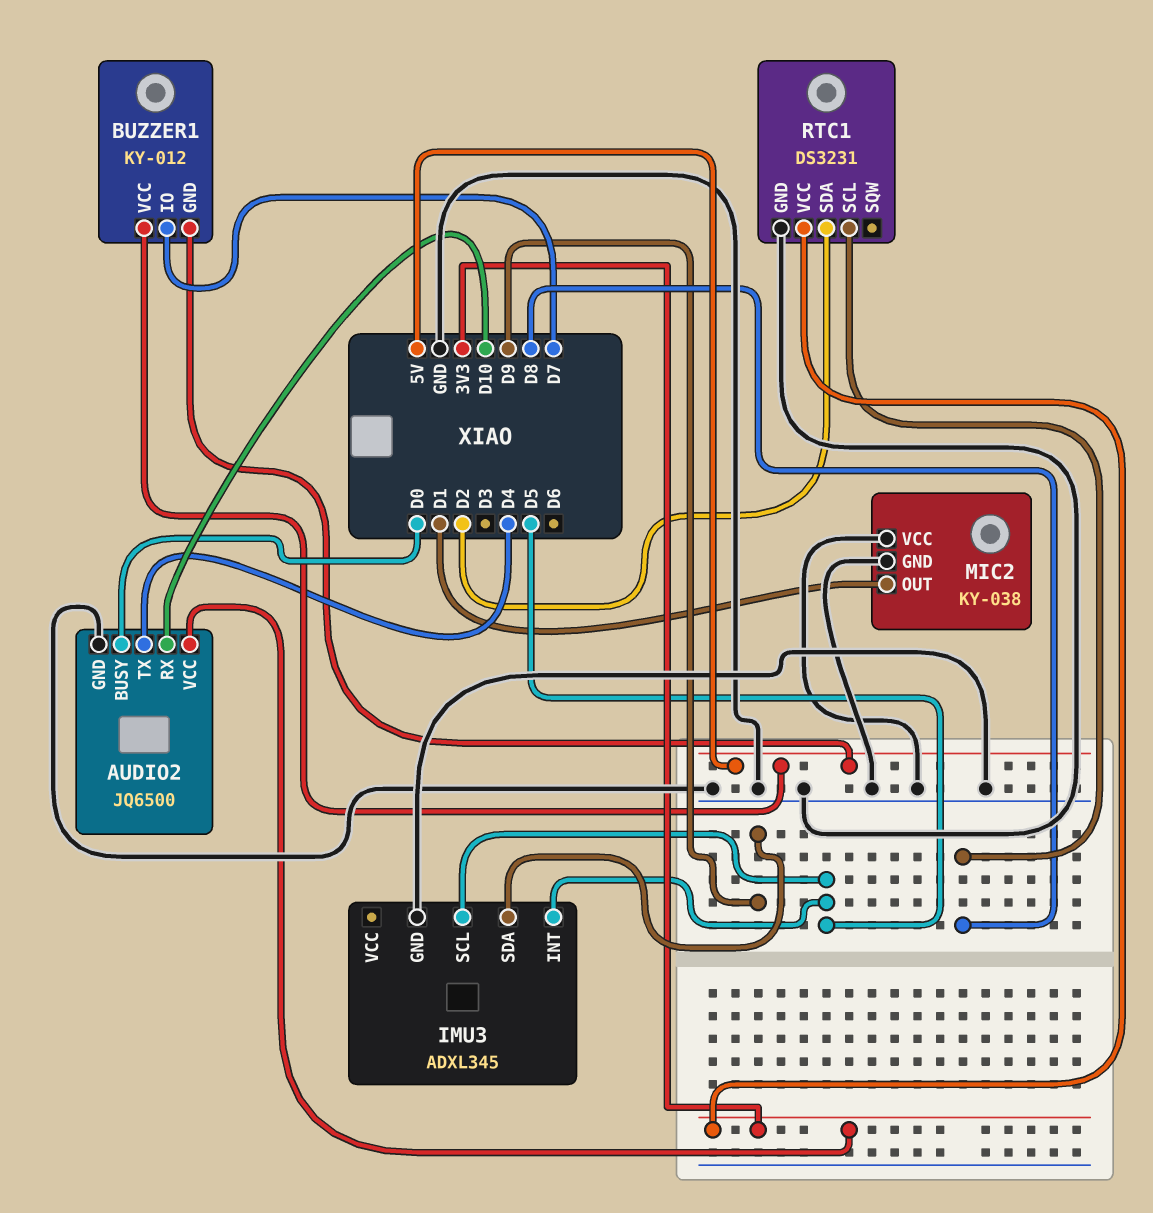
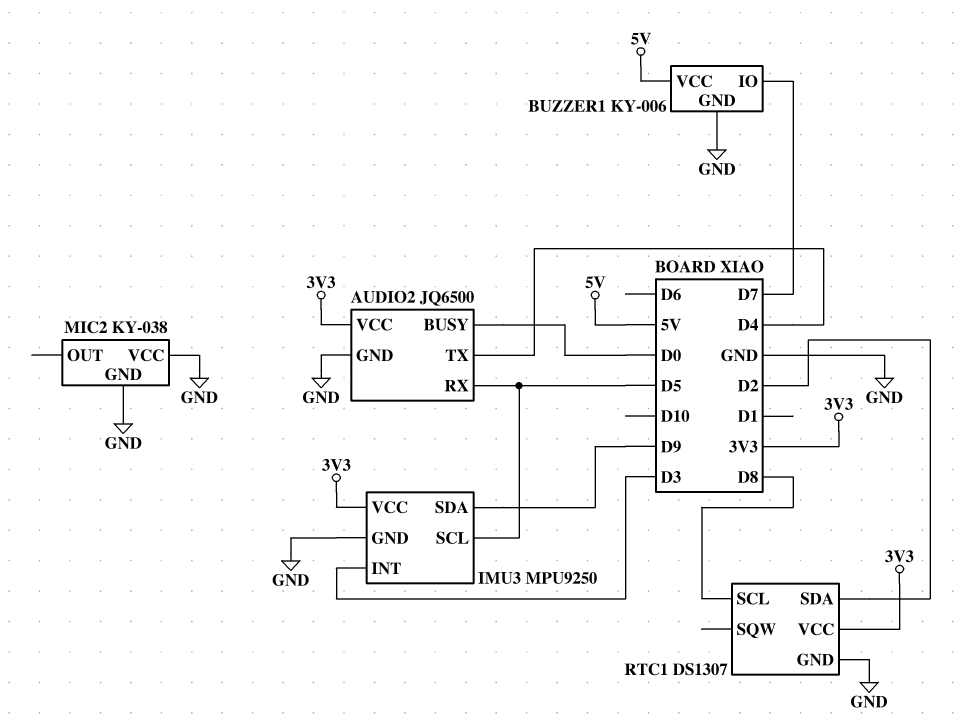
AUDIO2 pin RX: D10 -> D5
BUZZER1: KY-012 -> KY-006
BUZZER1 pin GND: 5V -> GND
IMU3: ADXL345 -> MPU9250
IMU3 pin INT: D5 -> D3
IMU3 pin VCC: none -> 3V3
MIC2 pin OUT: D1 -> none
RTC1: DS3231 -> DS1307

